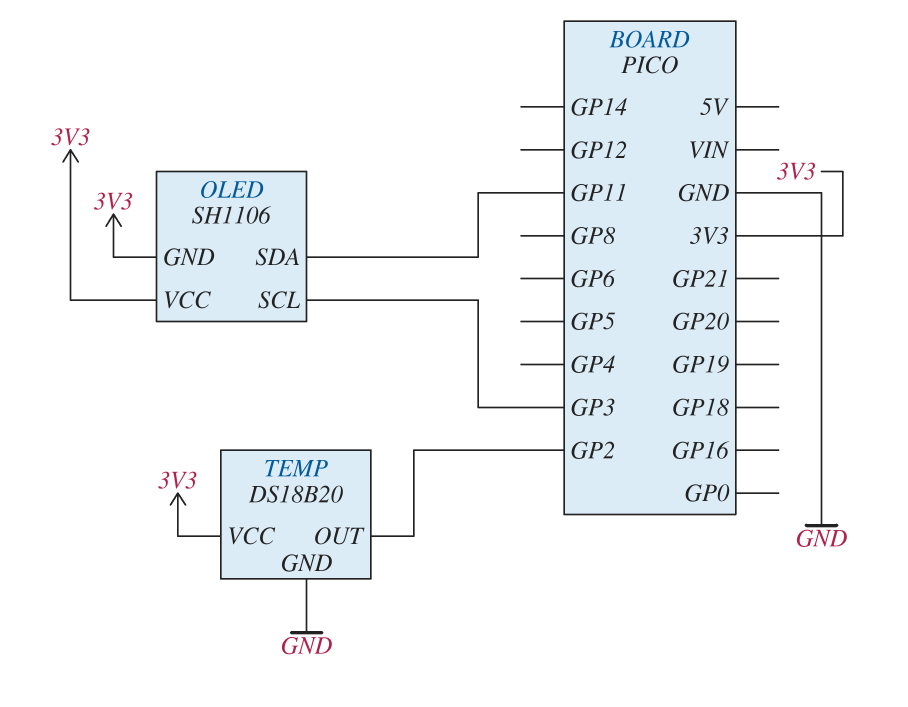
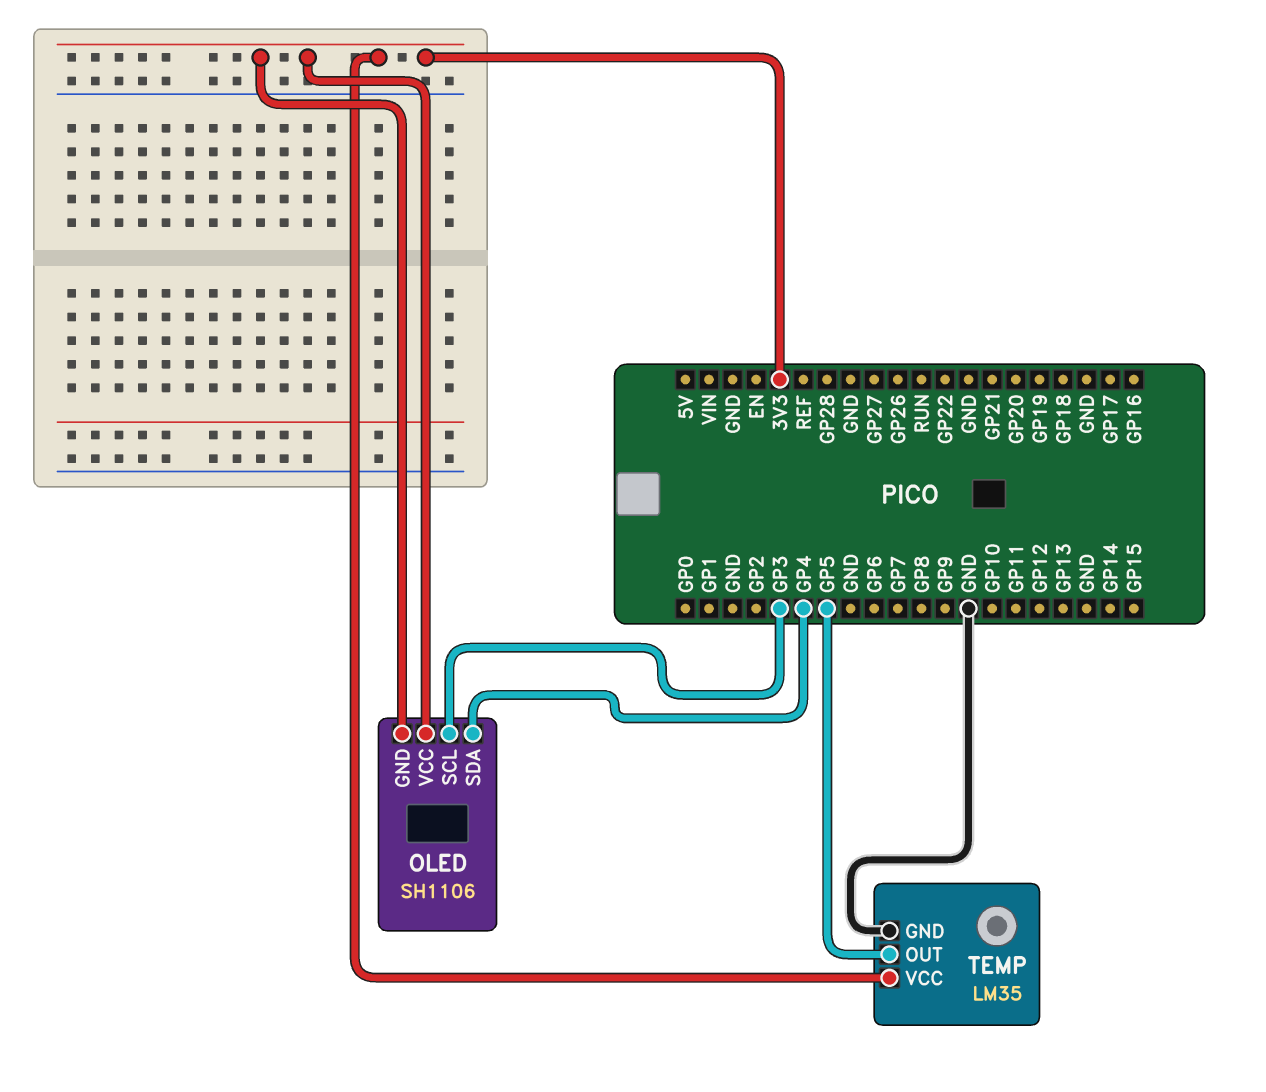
OLED pin SDA: GP11 -> GP4
TEMP: DS18B20 -> LM35
TEMP pin OUT: GP2 -> GP5

